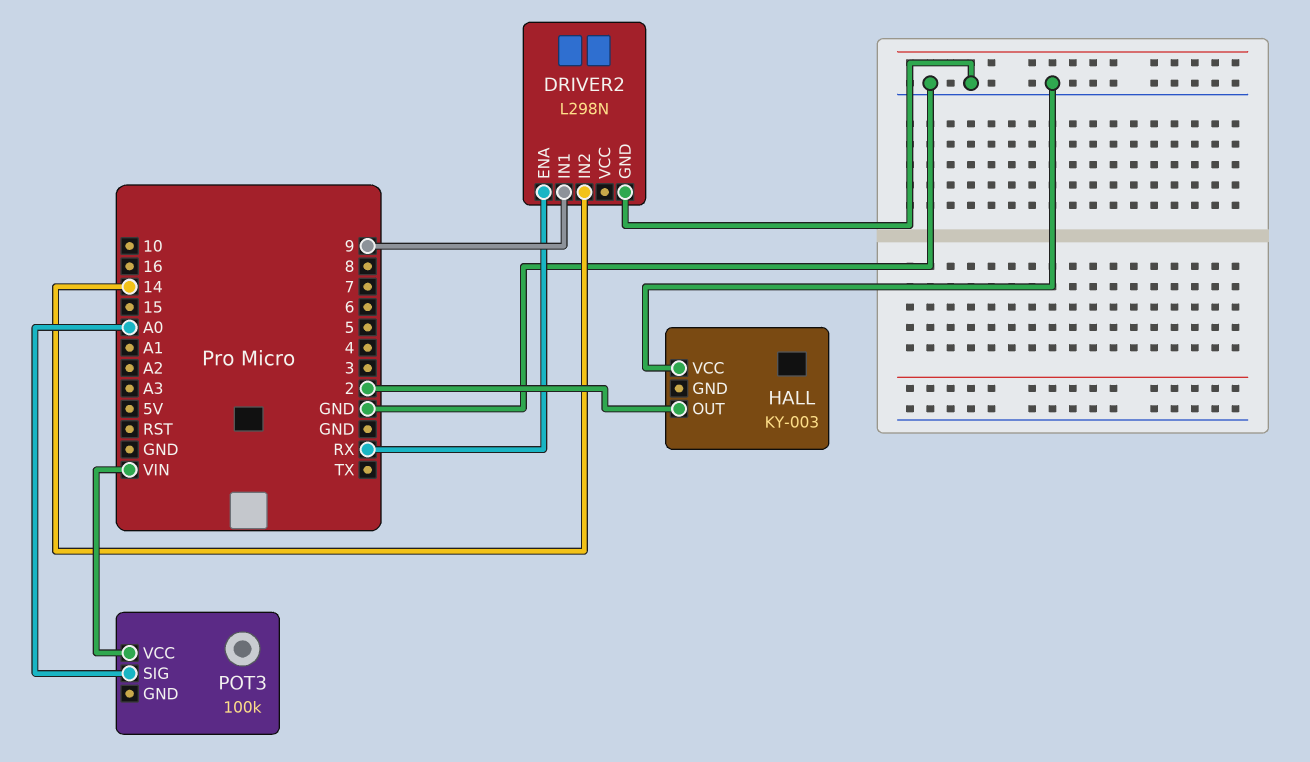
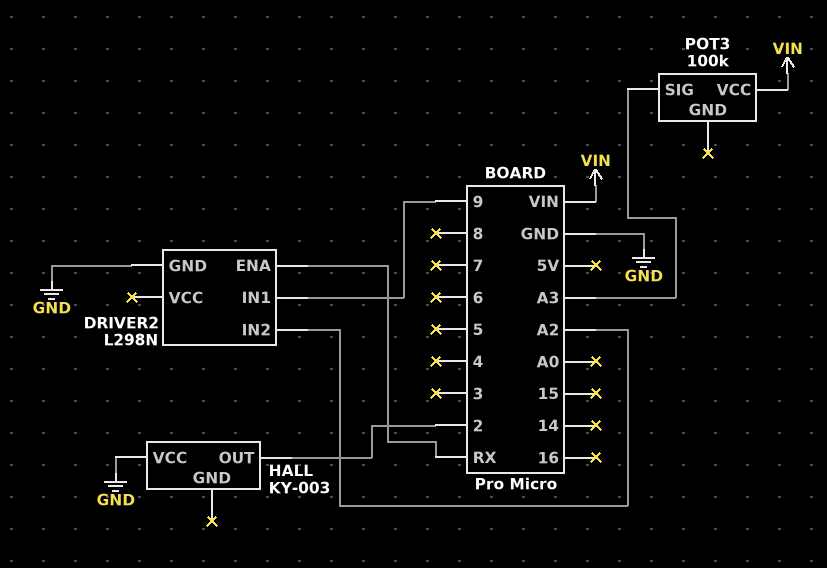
DRIVER2 pin IN2: 14 -> A2
POT3 pin SIG: A0 -> A3

